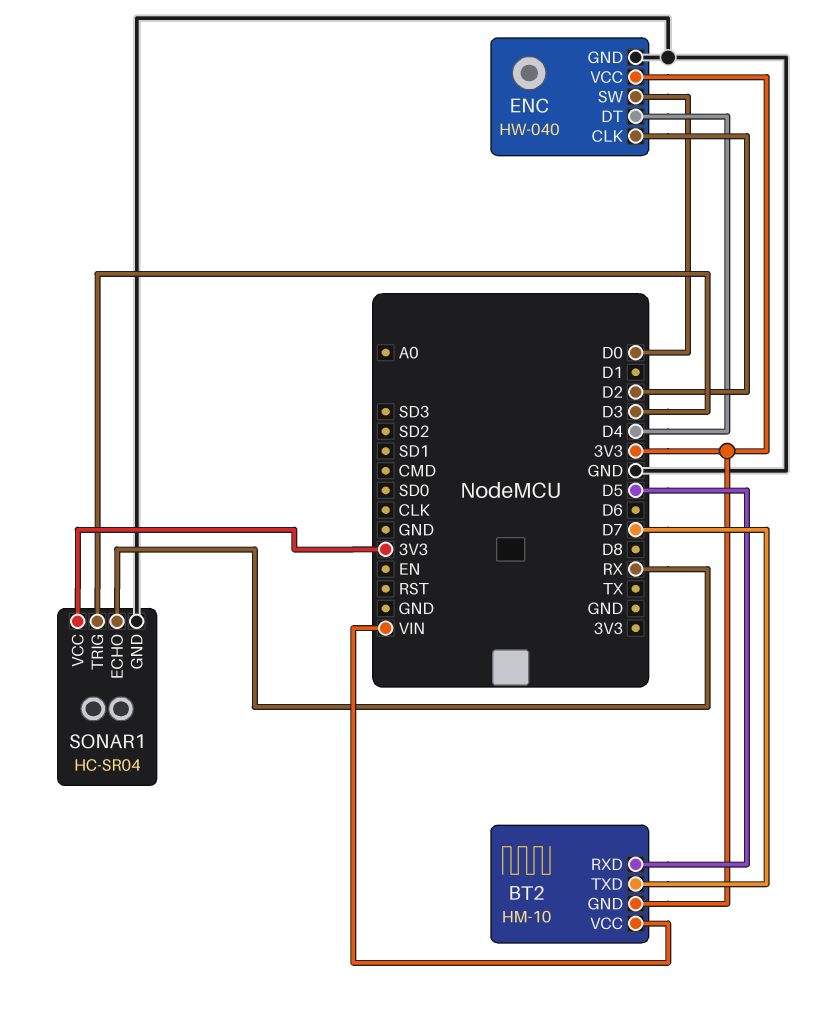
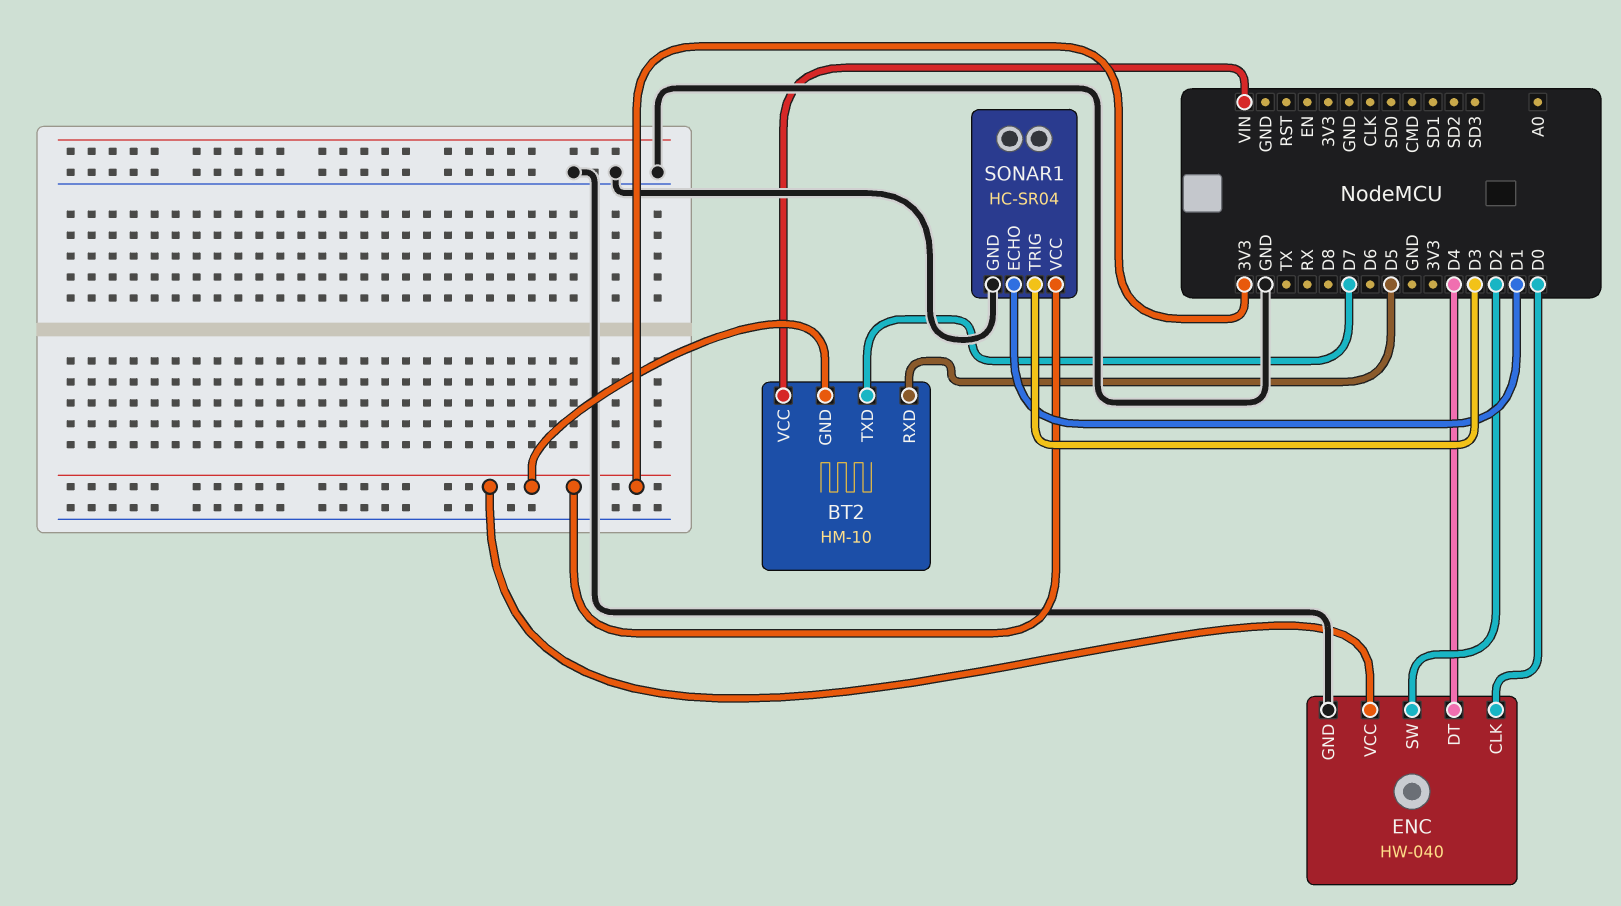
ENC pin CLK: D2 -> D0
ENC pin SW: D0 -> D2
SONAR1 pin ECHO: RX -> D1

